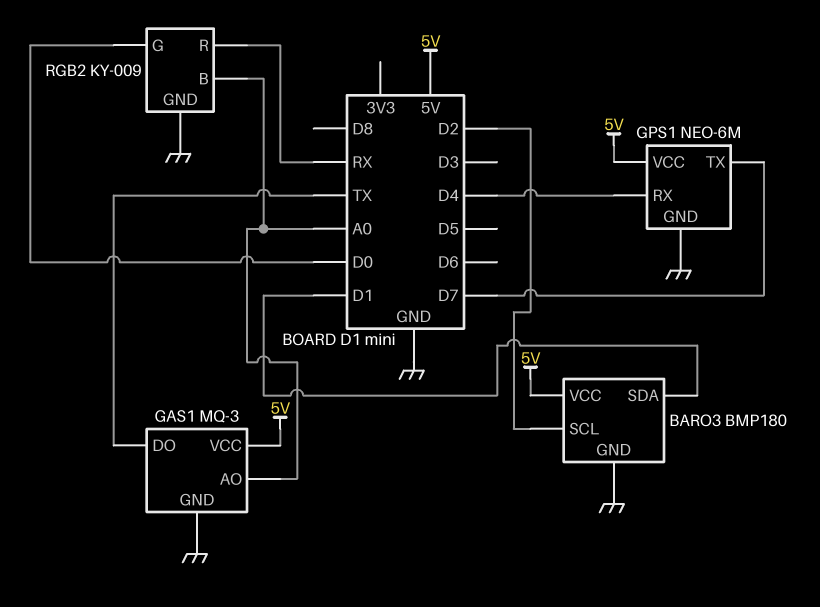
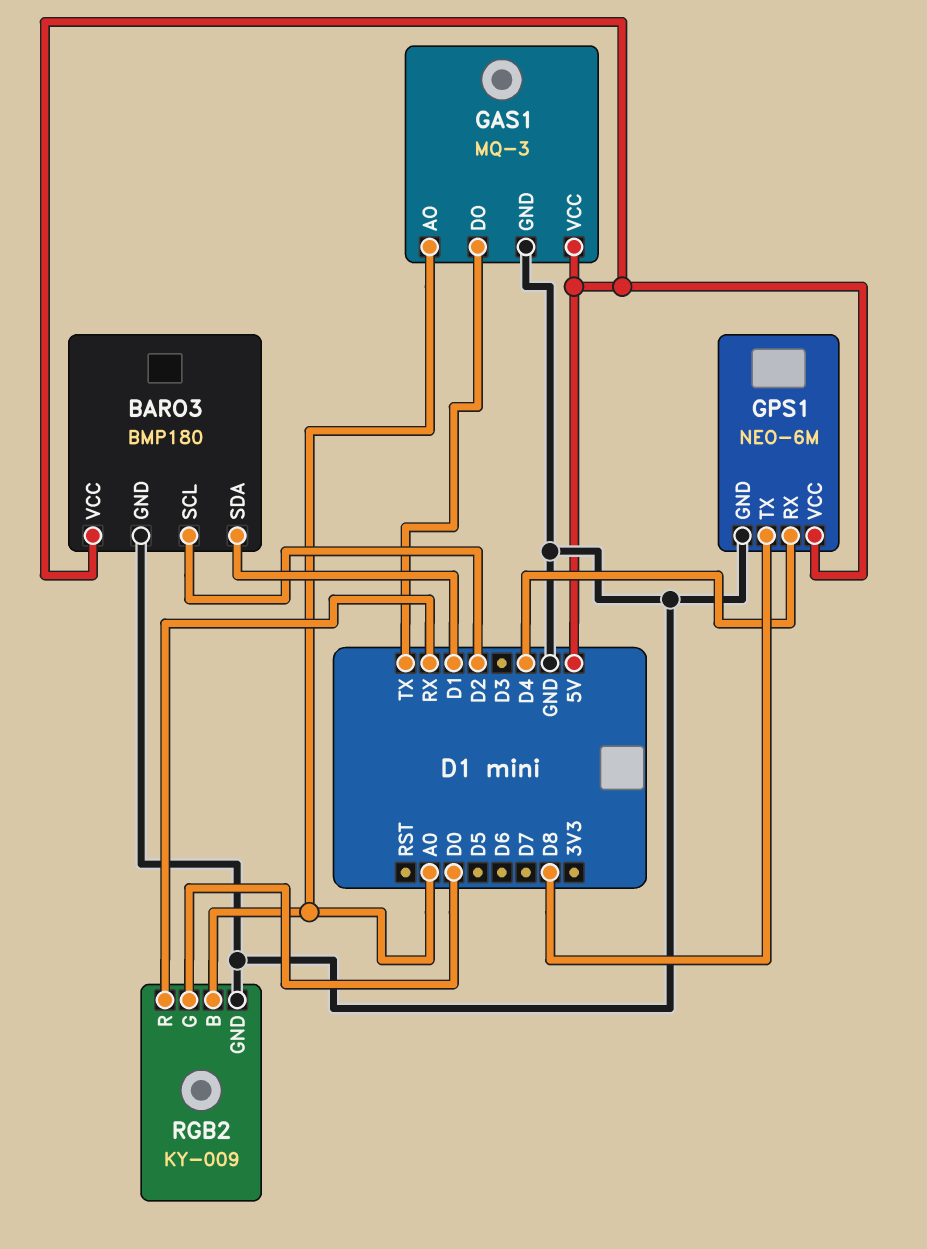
GPS1 pin TX: D7 -> D8

